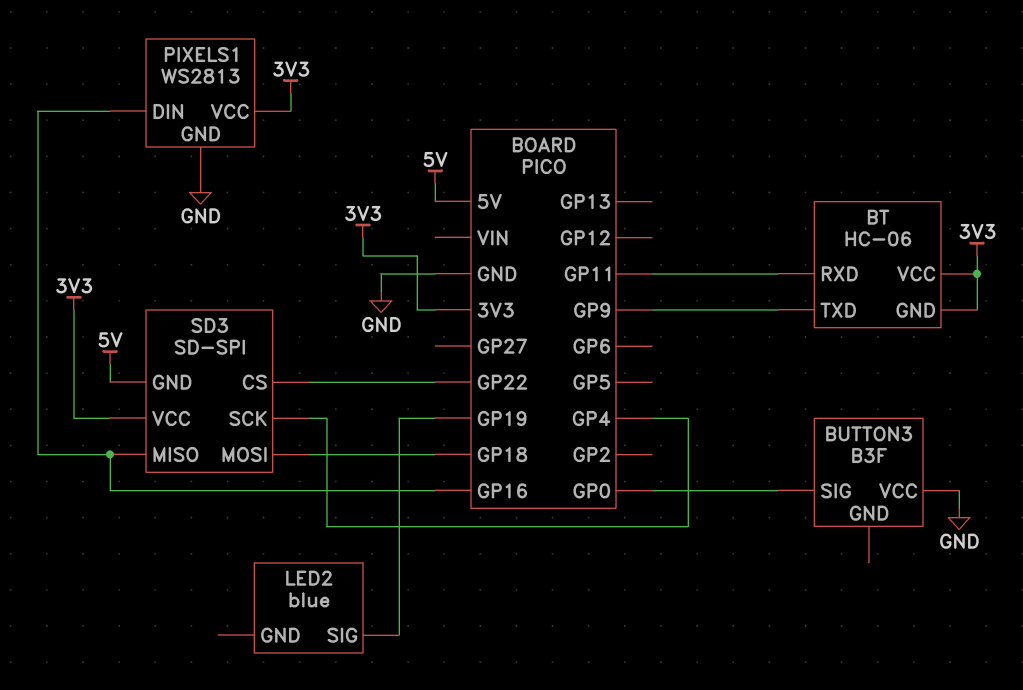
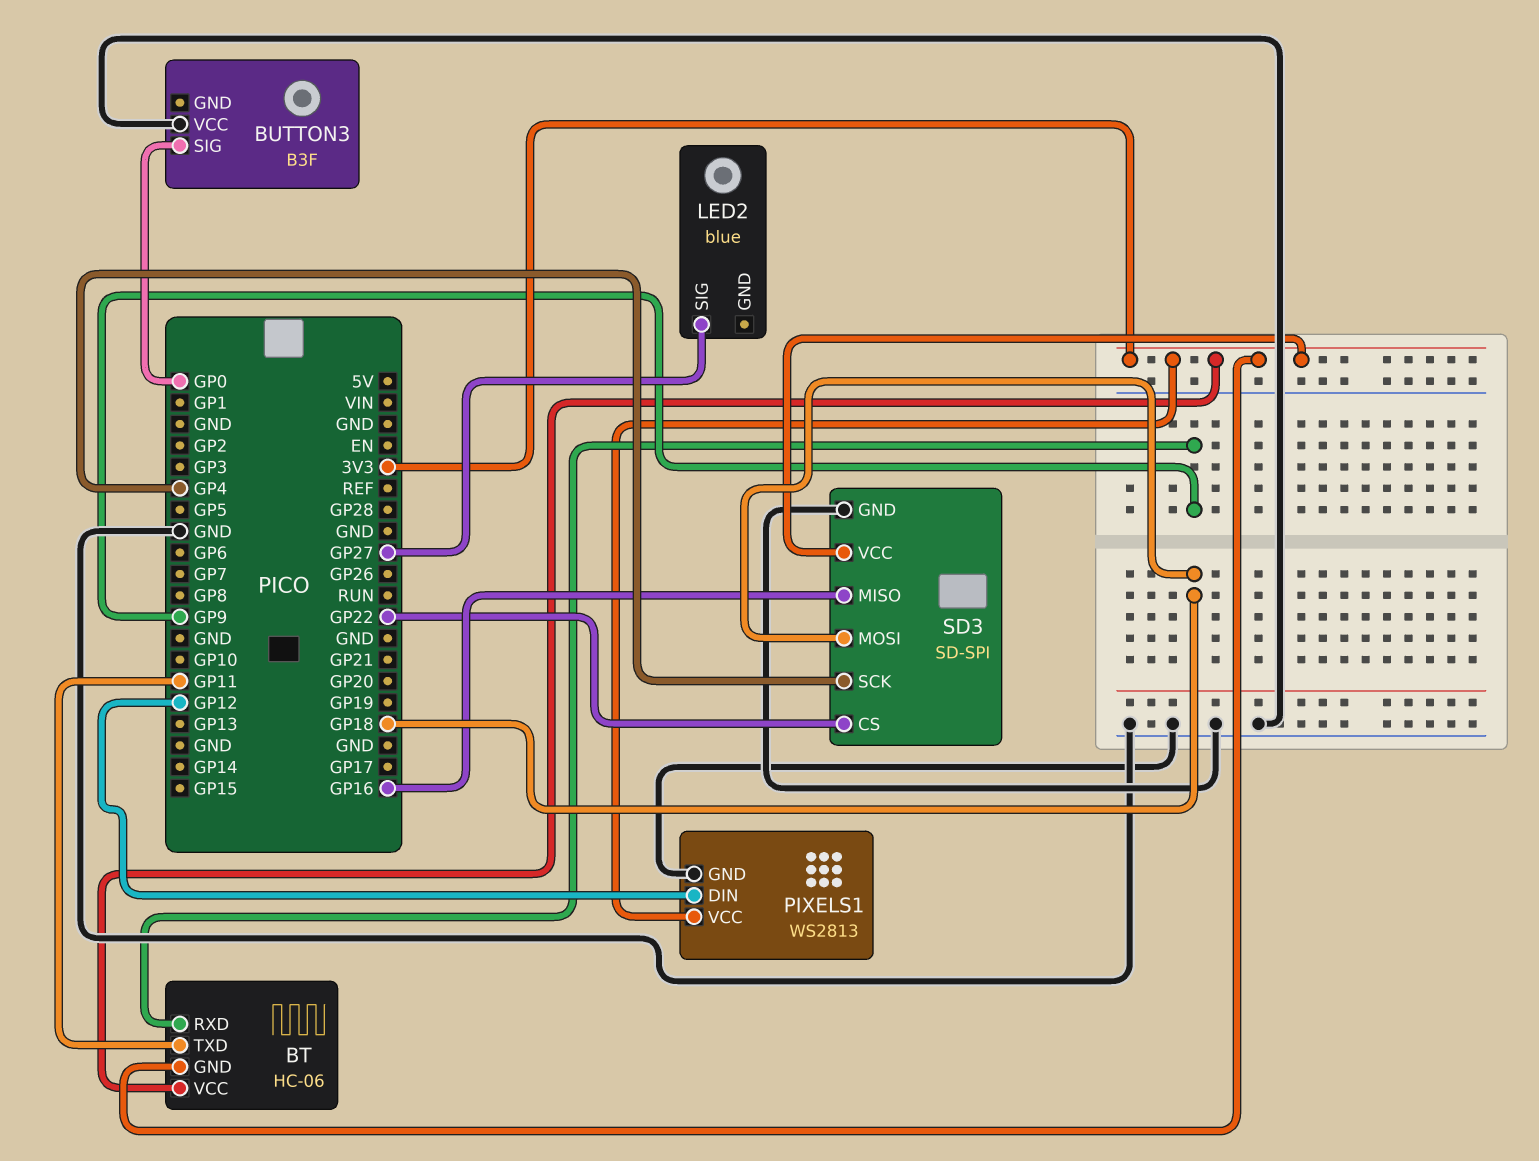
BT pin RXD: GP11 -> GP9
BT pin TXD: GP9 -> GP11
LED2 pin SIG: GP19 -> GP27
PIXELS1 pin DIN: GP16 -> GP12
SD3 pin GND: 5V -> GND

